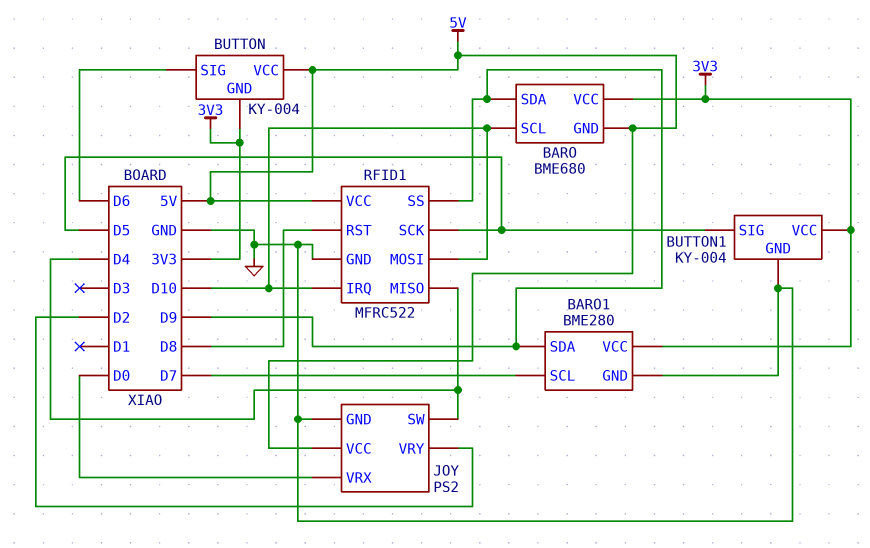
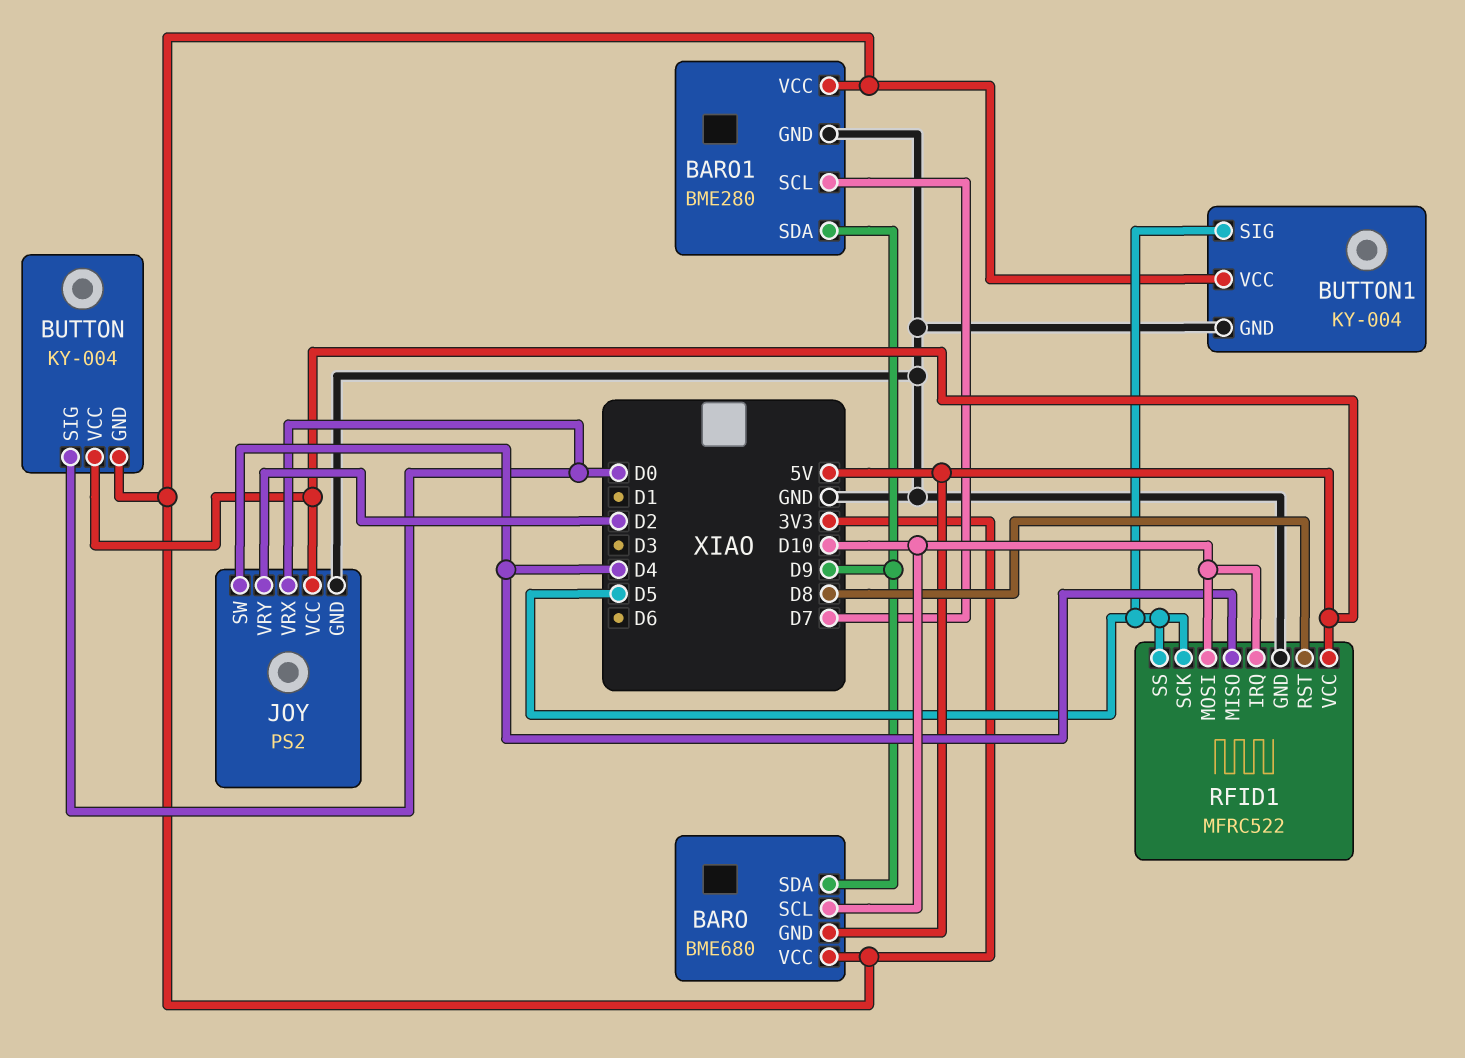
BUTTON pin SIG: D6 -> D0
RFID1 pin SS: D9 -> D5

